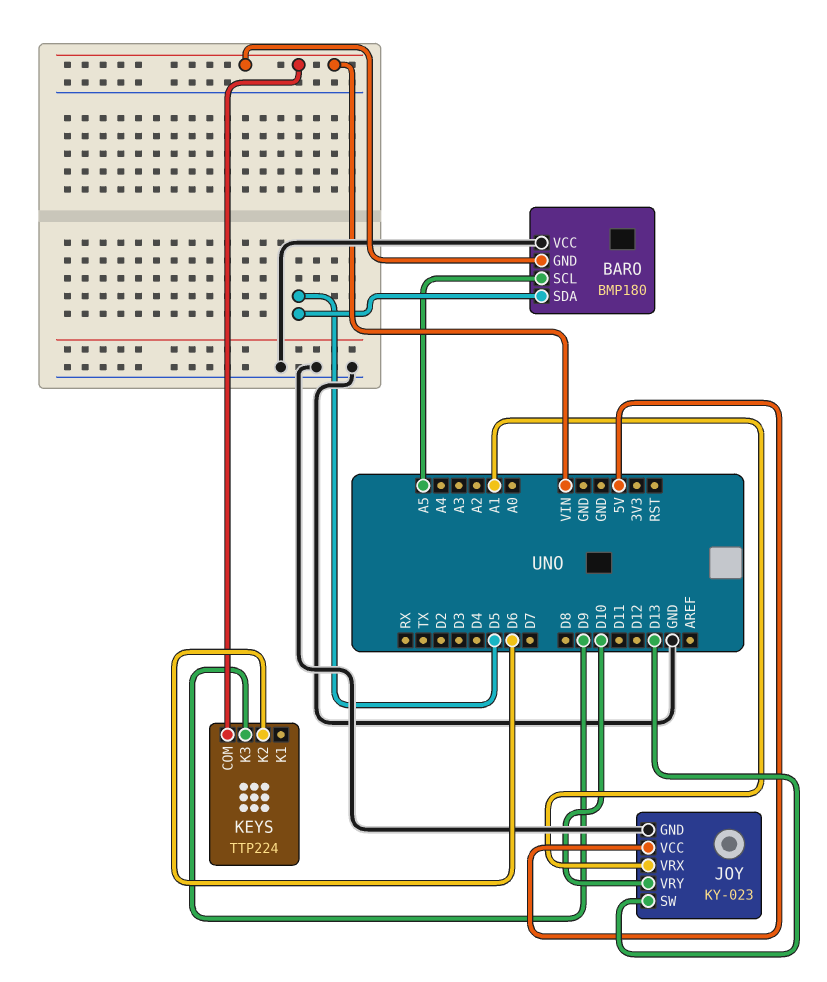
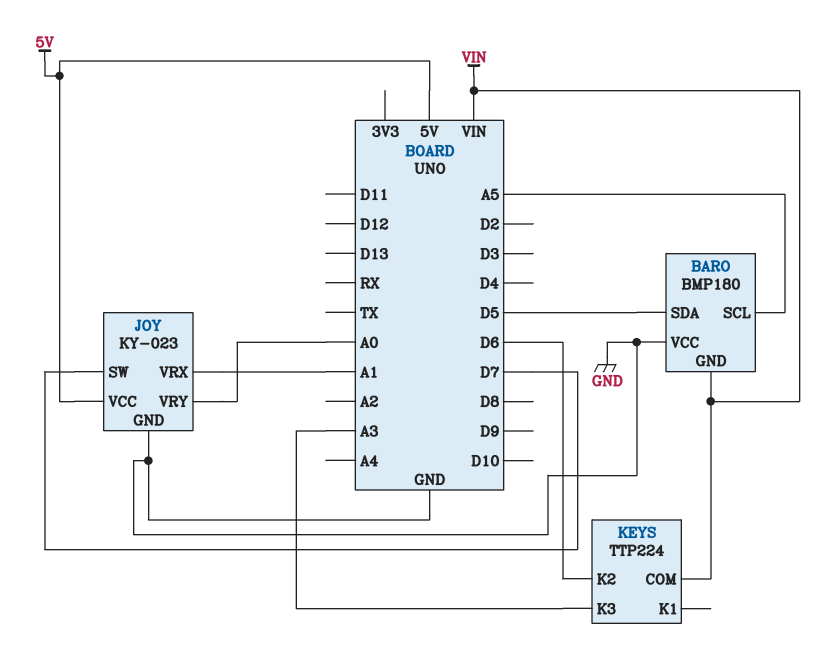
JOY pin SW: D13 -> D7
JOY pin VRY: D10 -> A0
KEYS pin K3: D9 -> A3

